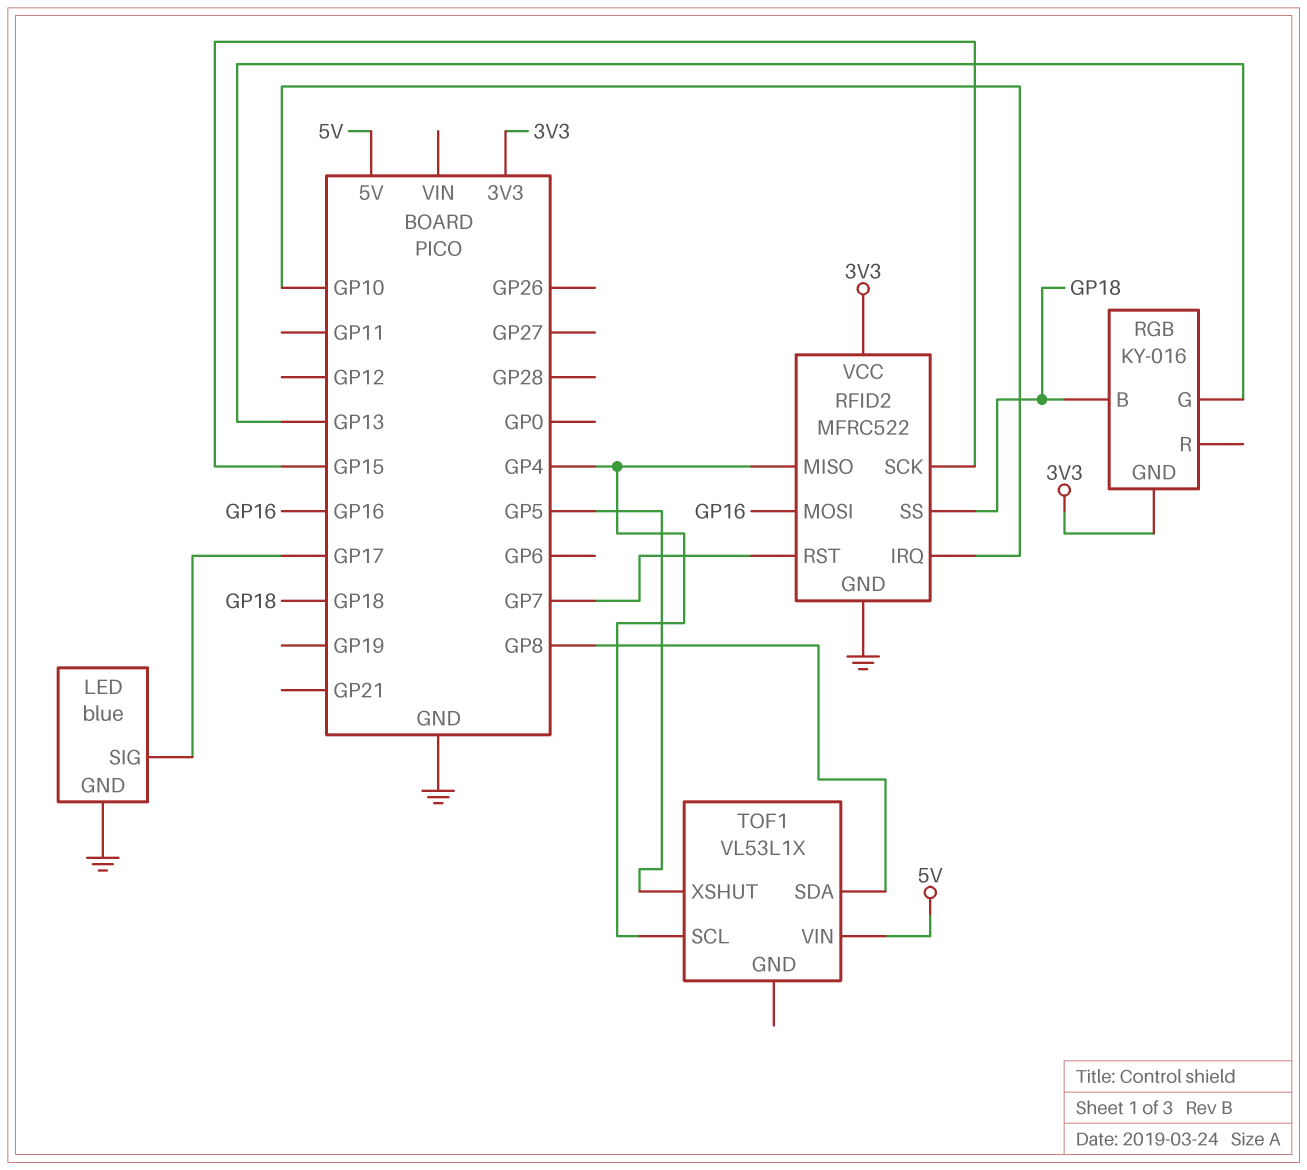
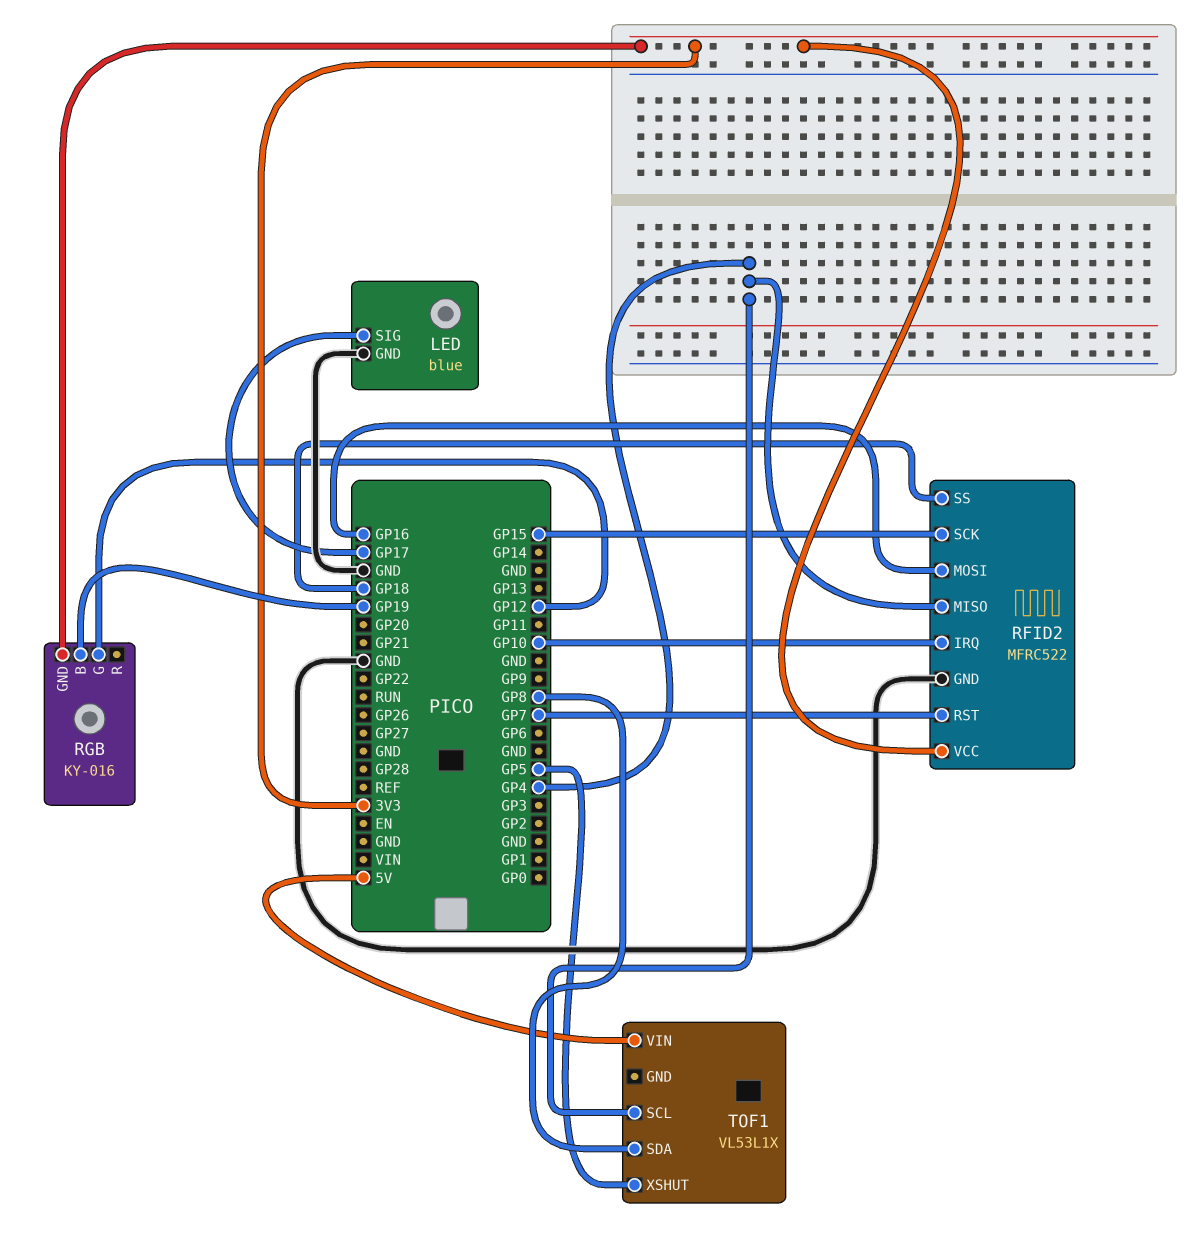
RGB pin B: GP18 -> GP19
RGB pin G: GP13 -> GP12

